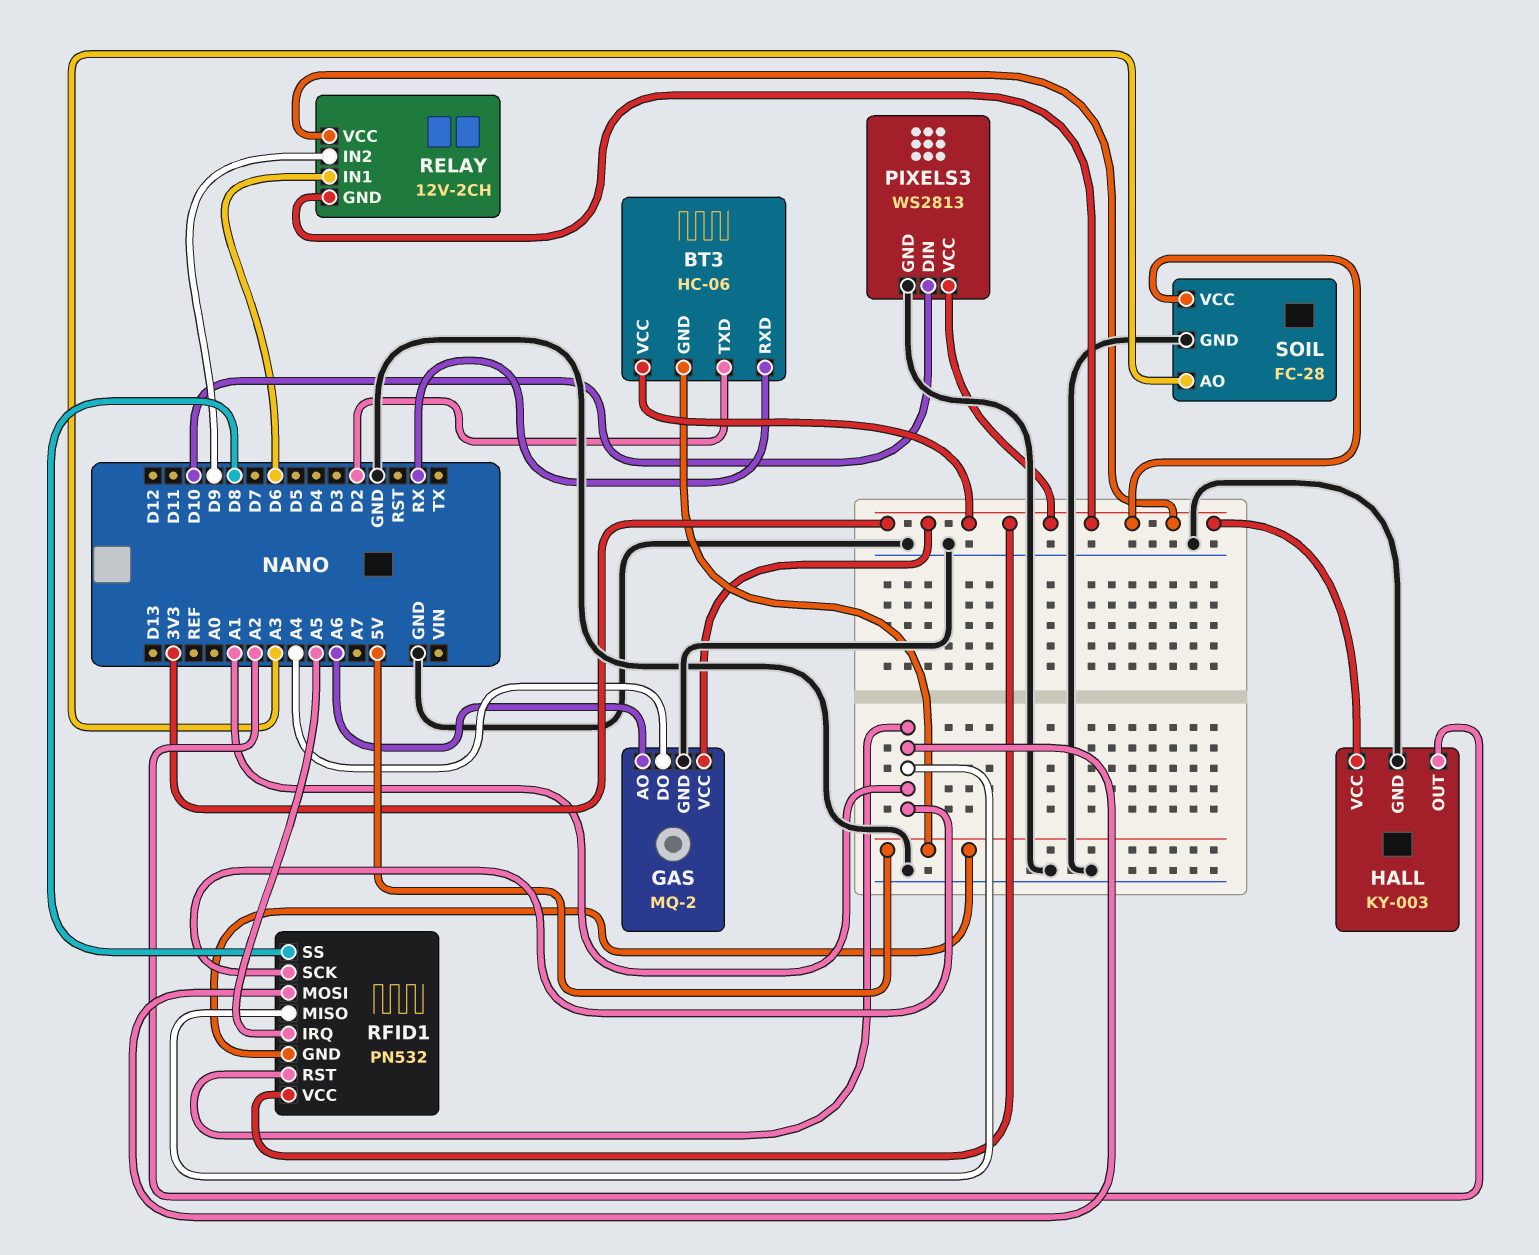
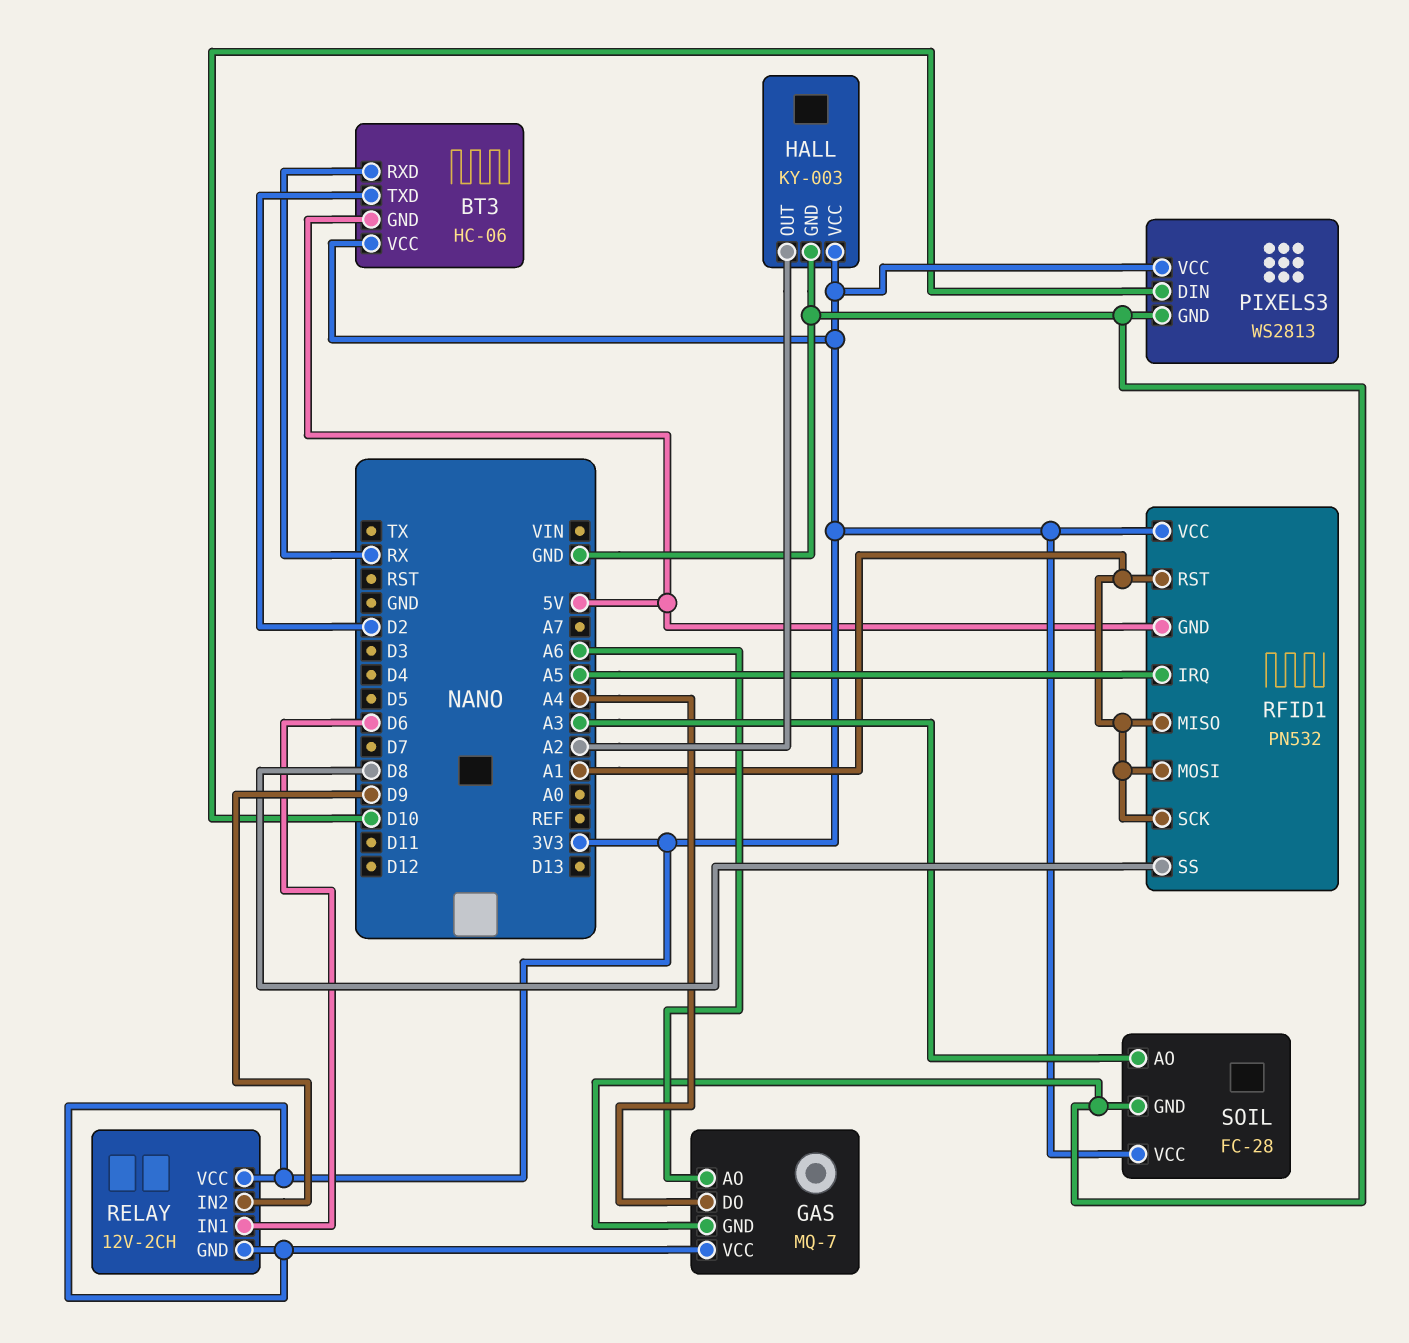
GAS: MQ-2 -> MQ-7

